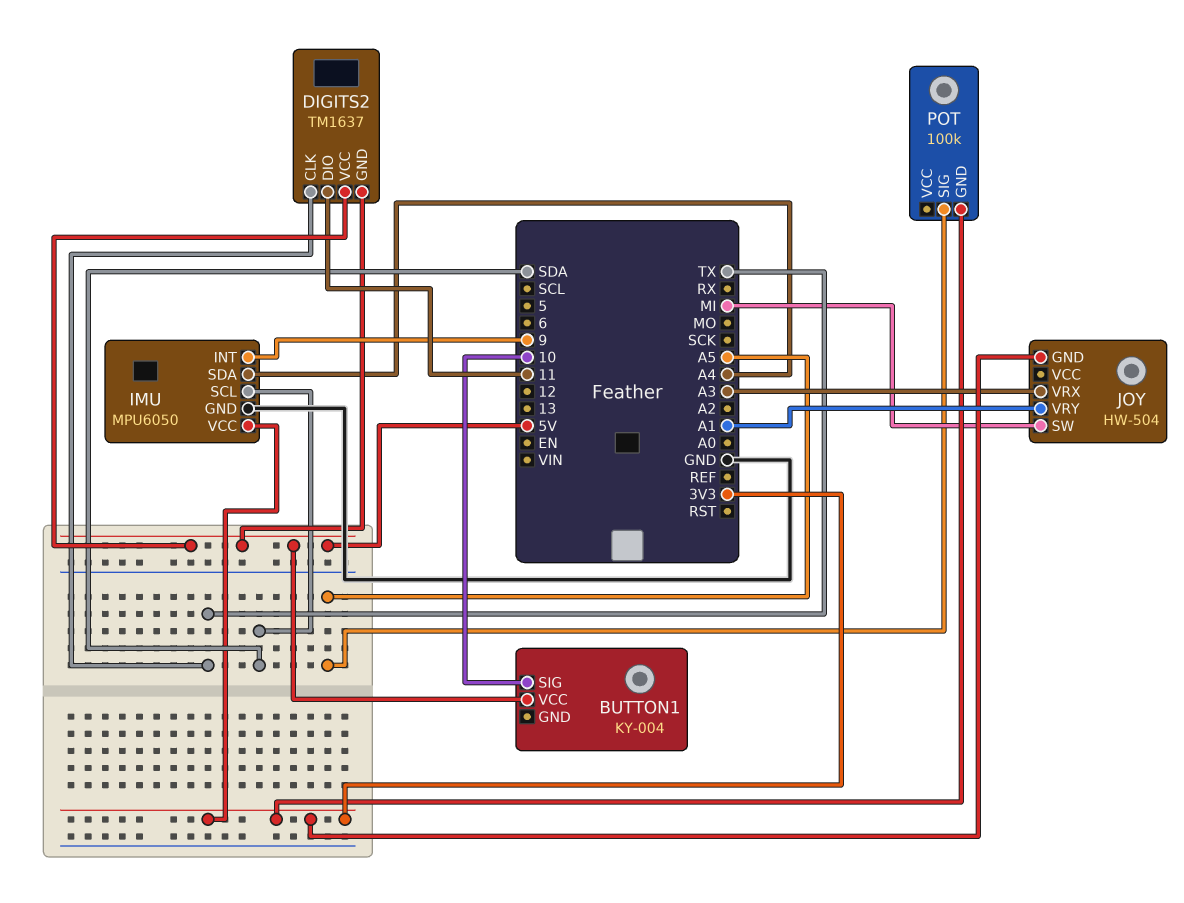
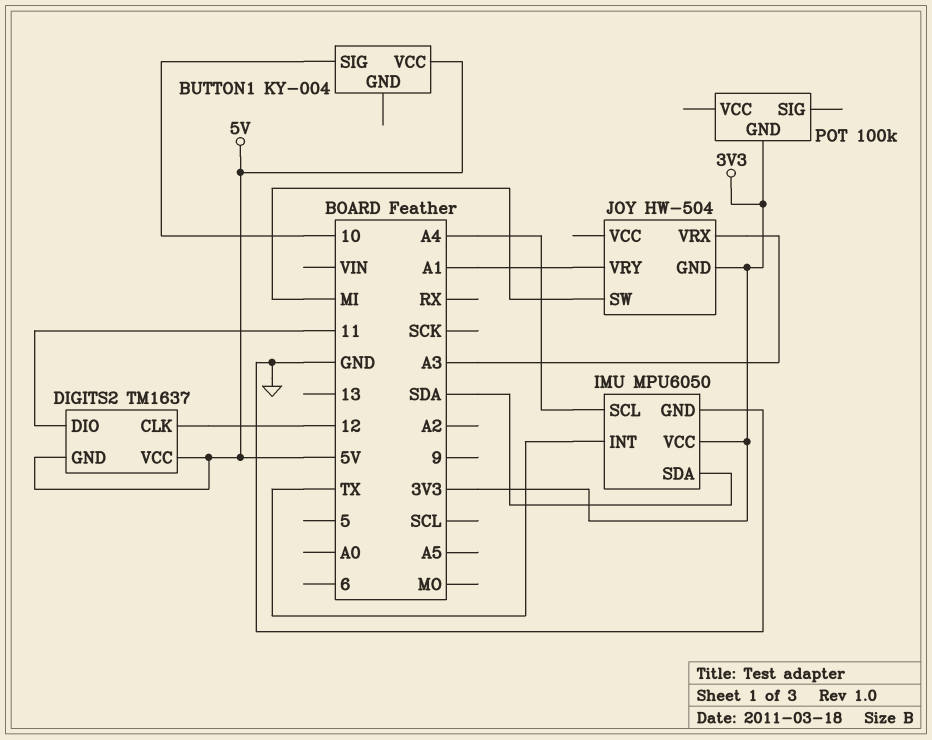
DIGITS2 pin CLK: TX -> 12
IMU pin INT: 9 -> TX
IMU pin SCL: SDA -> A4
IMU pin SDA: A4 -> SDA
POT pin SIG: A5 -> none

